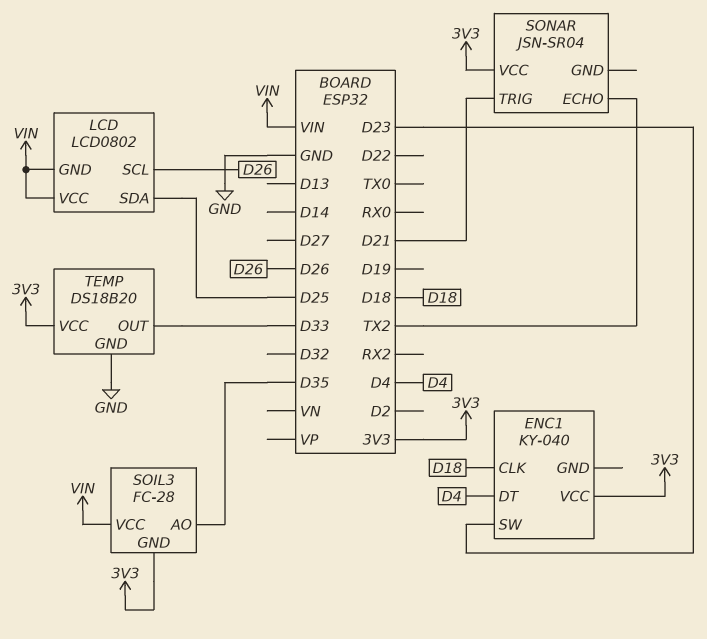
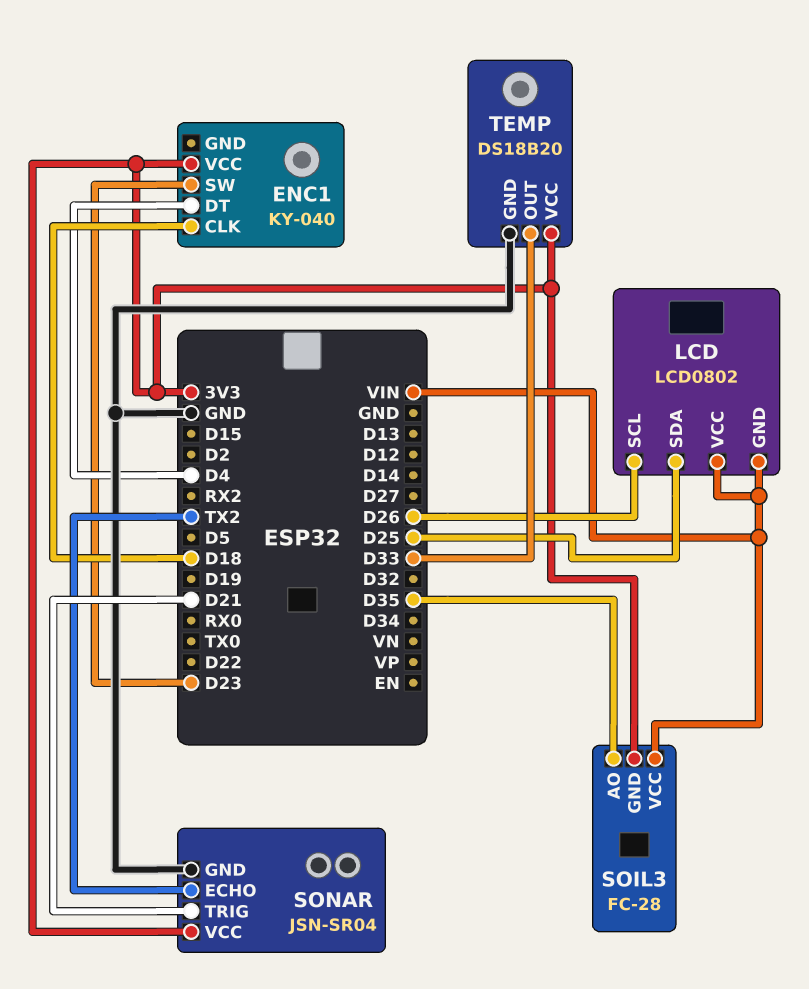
SONAR pin GND: none -> GND

